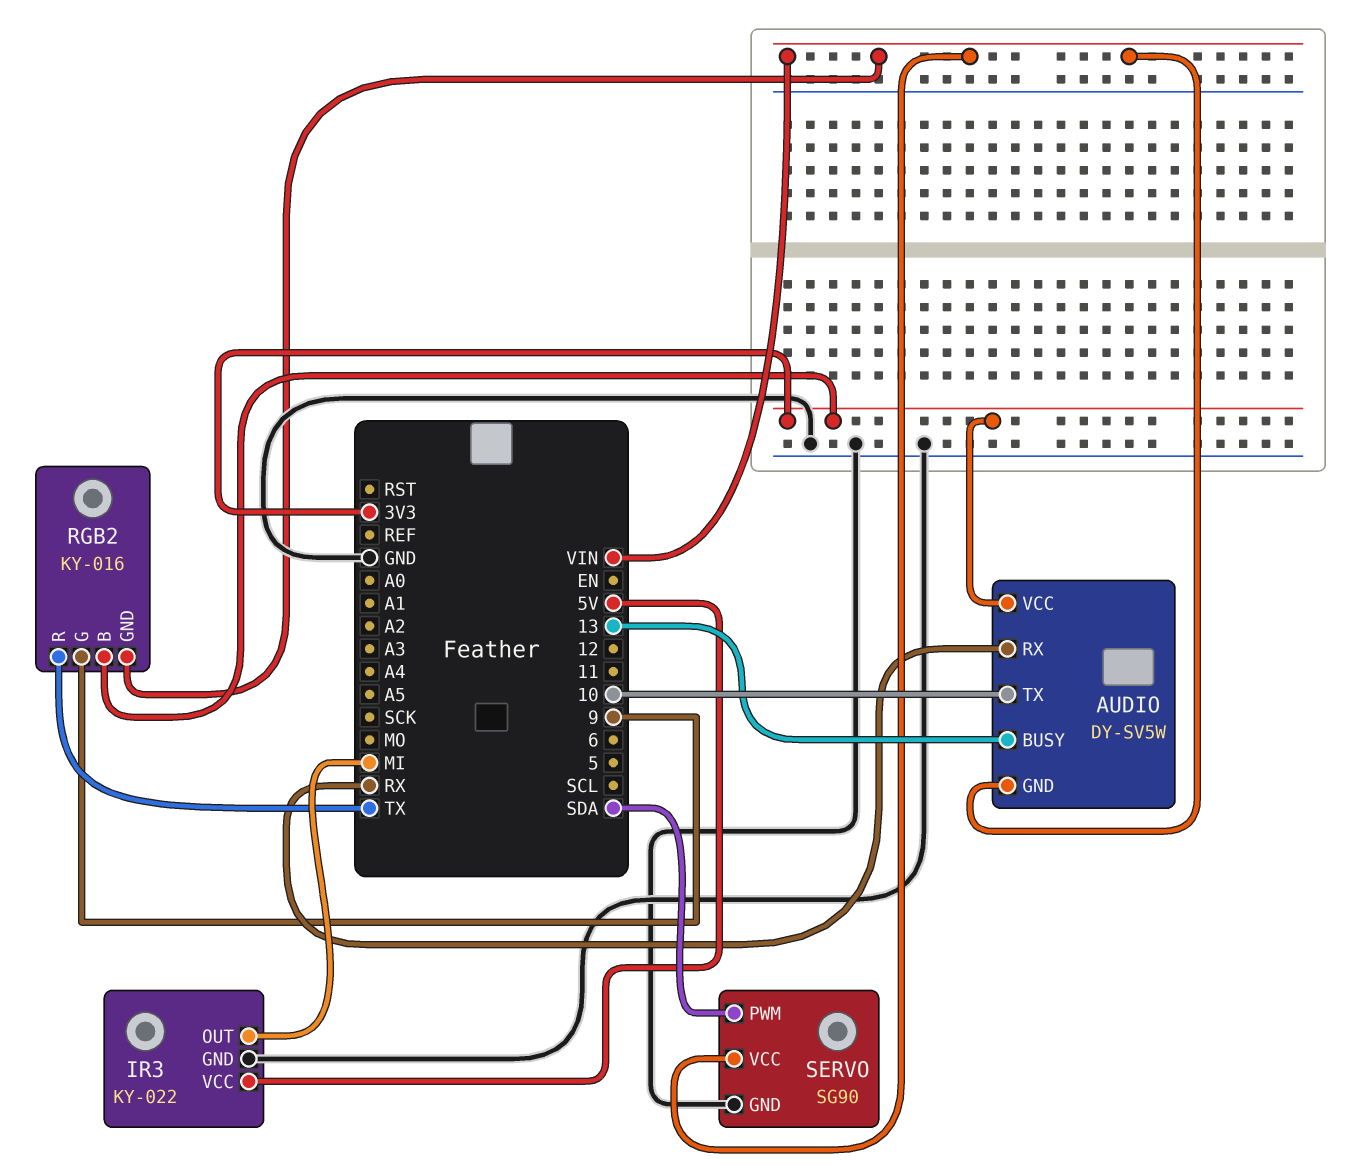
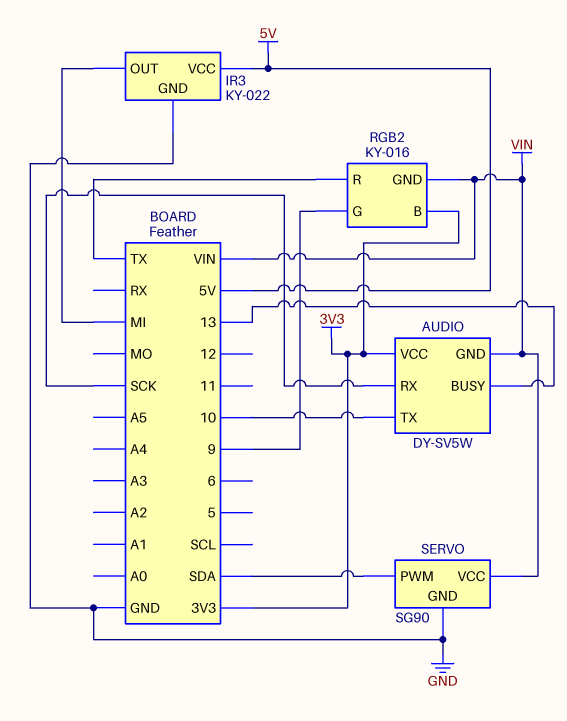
AUDIO pin RX: RX -> SCK

